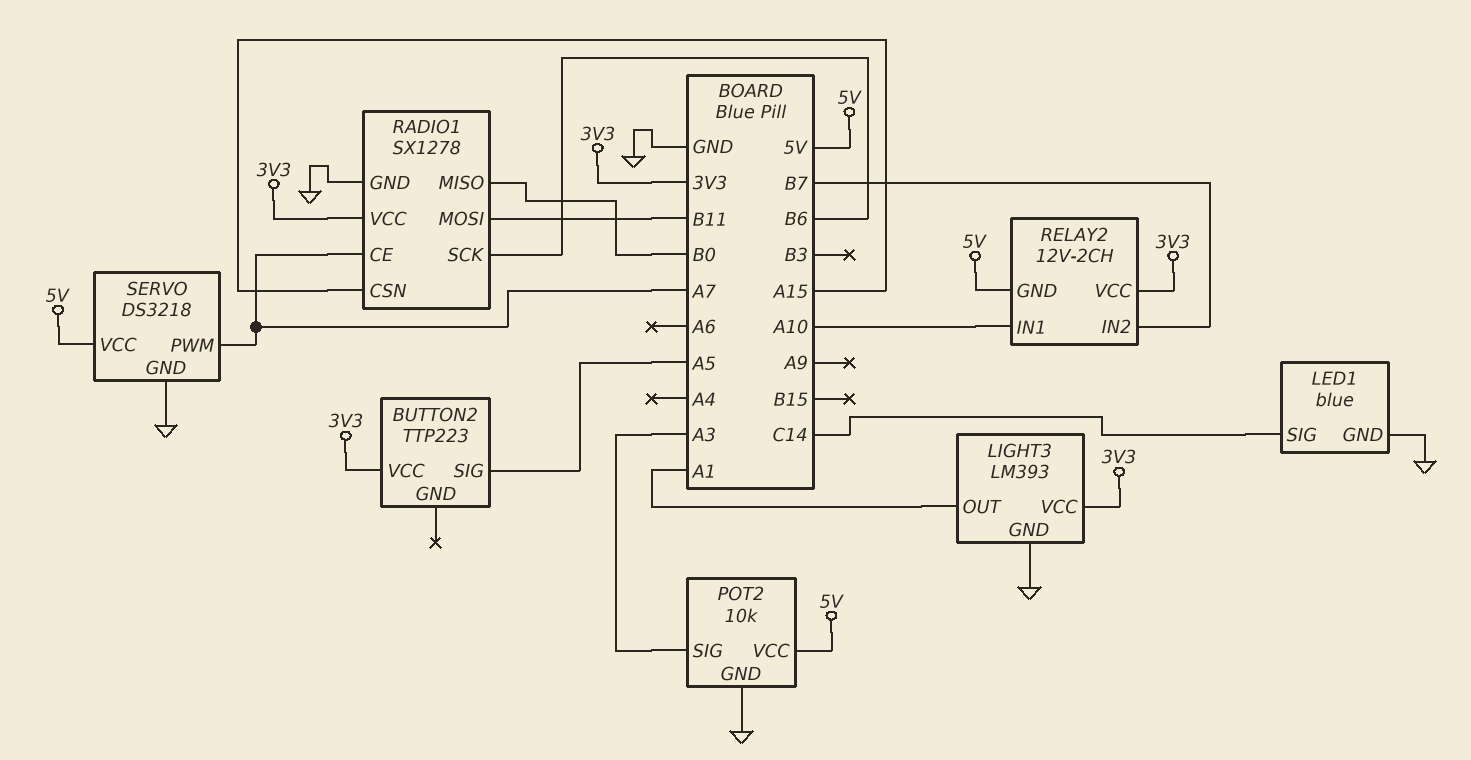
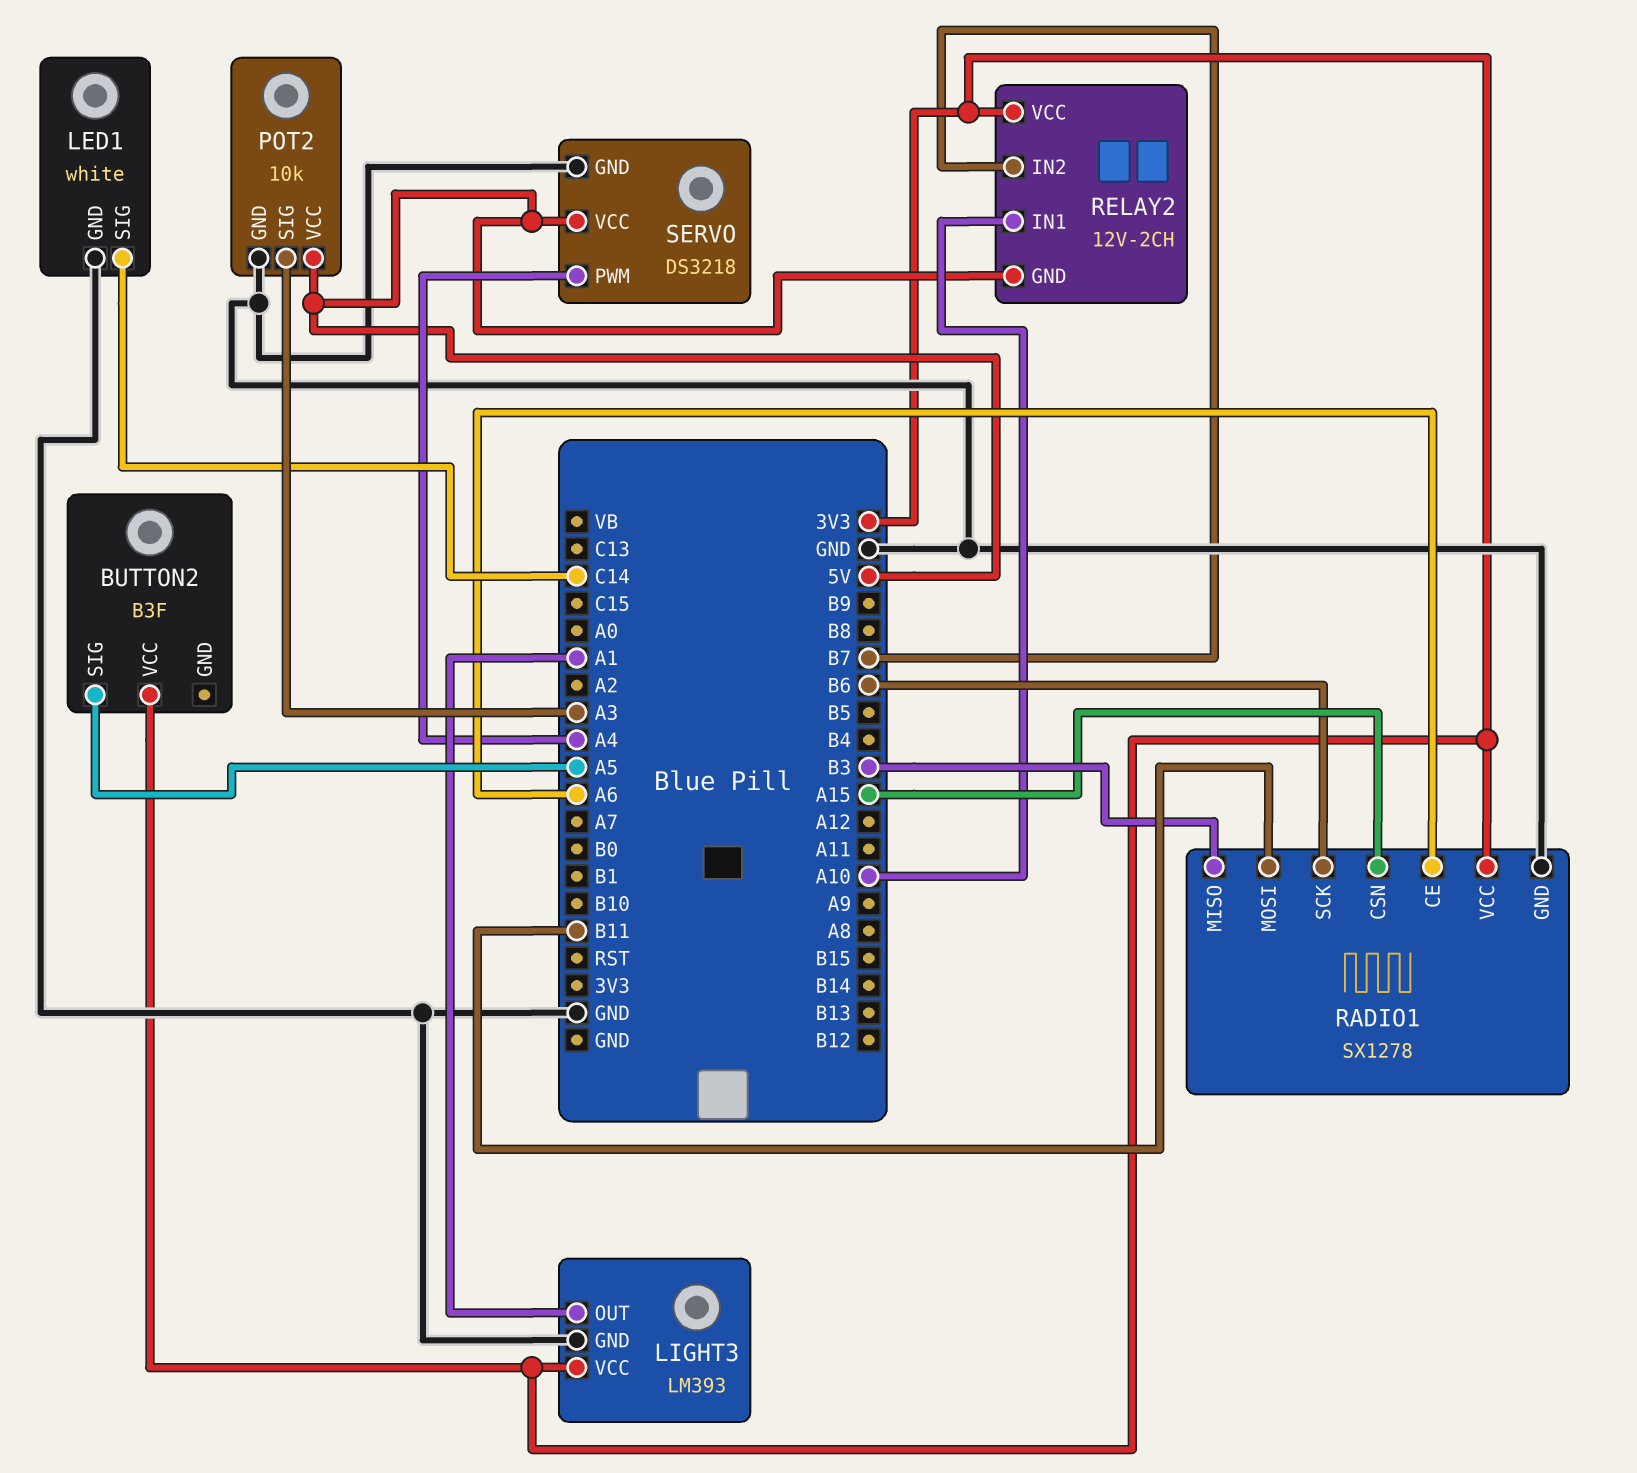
BUTTON2: TTP223 -> B3F
LED1: blue -> white
RADIO1 pin CE: A7 -> A6
RADIO1 pin MISO: B0 -> B3
SERVO pin PWM: A7 -> A4

